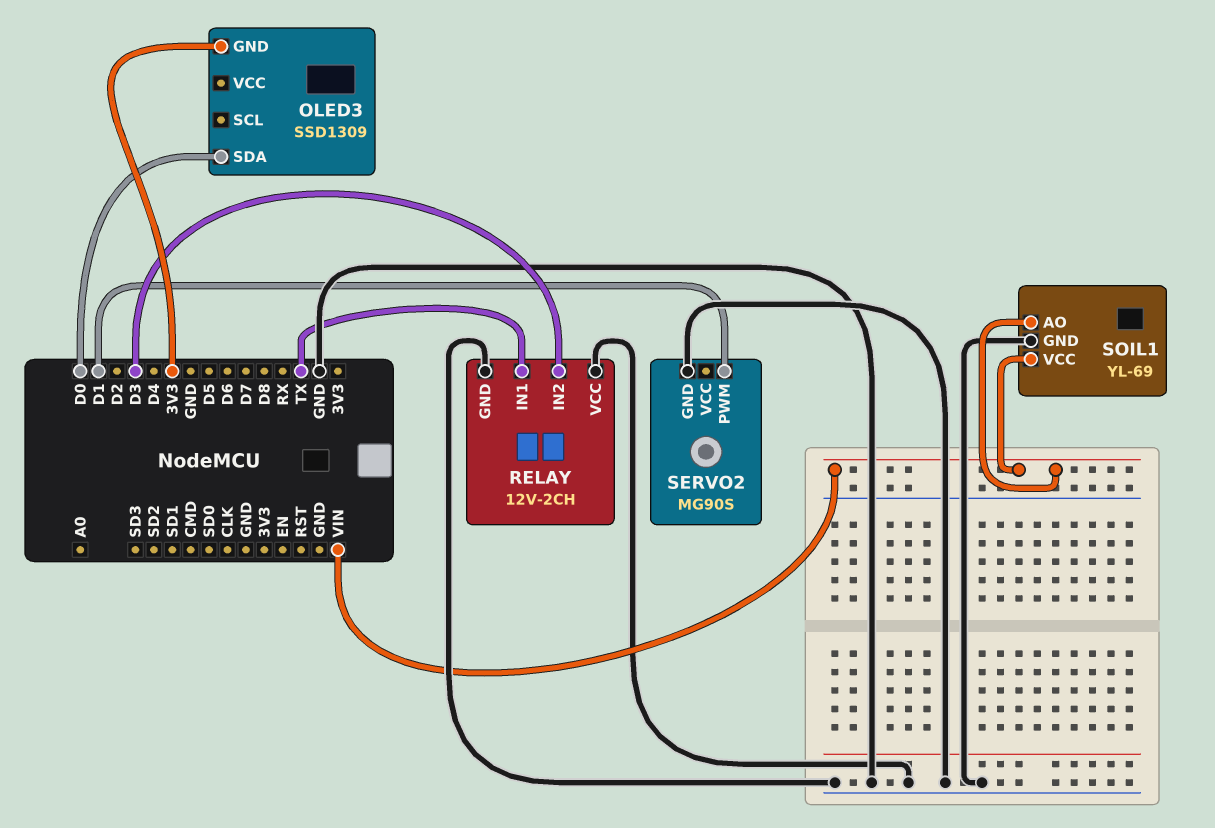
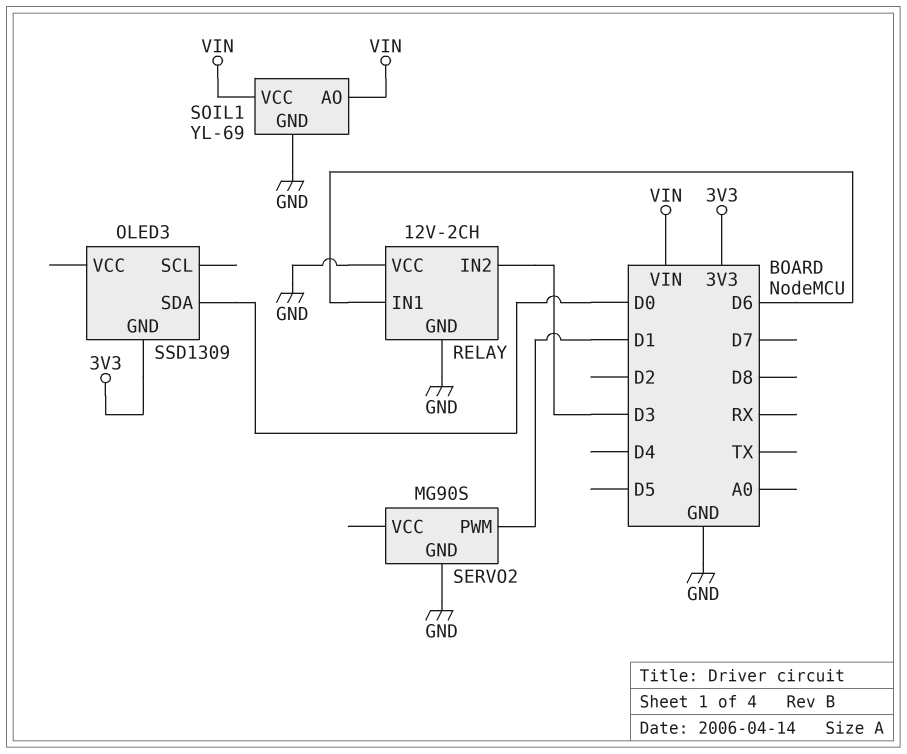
RELAY pin IN1: TX -> D6

